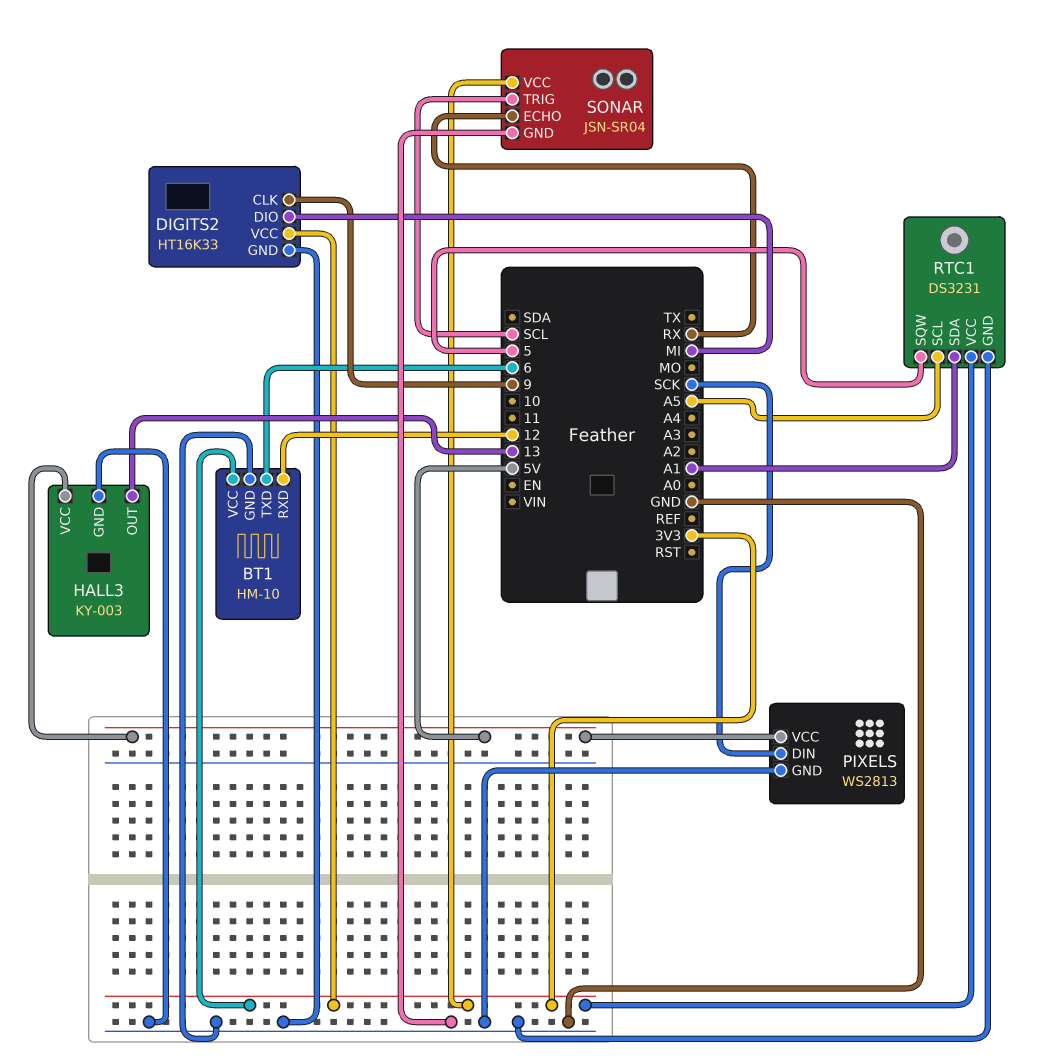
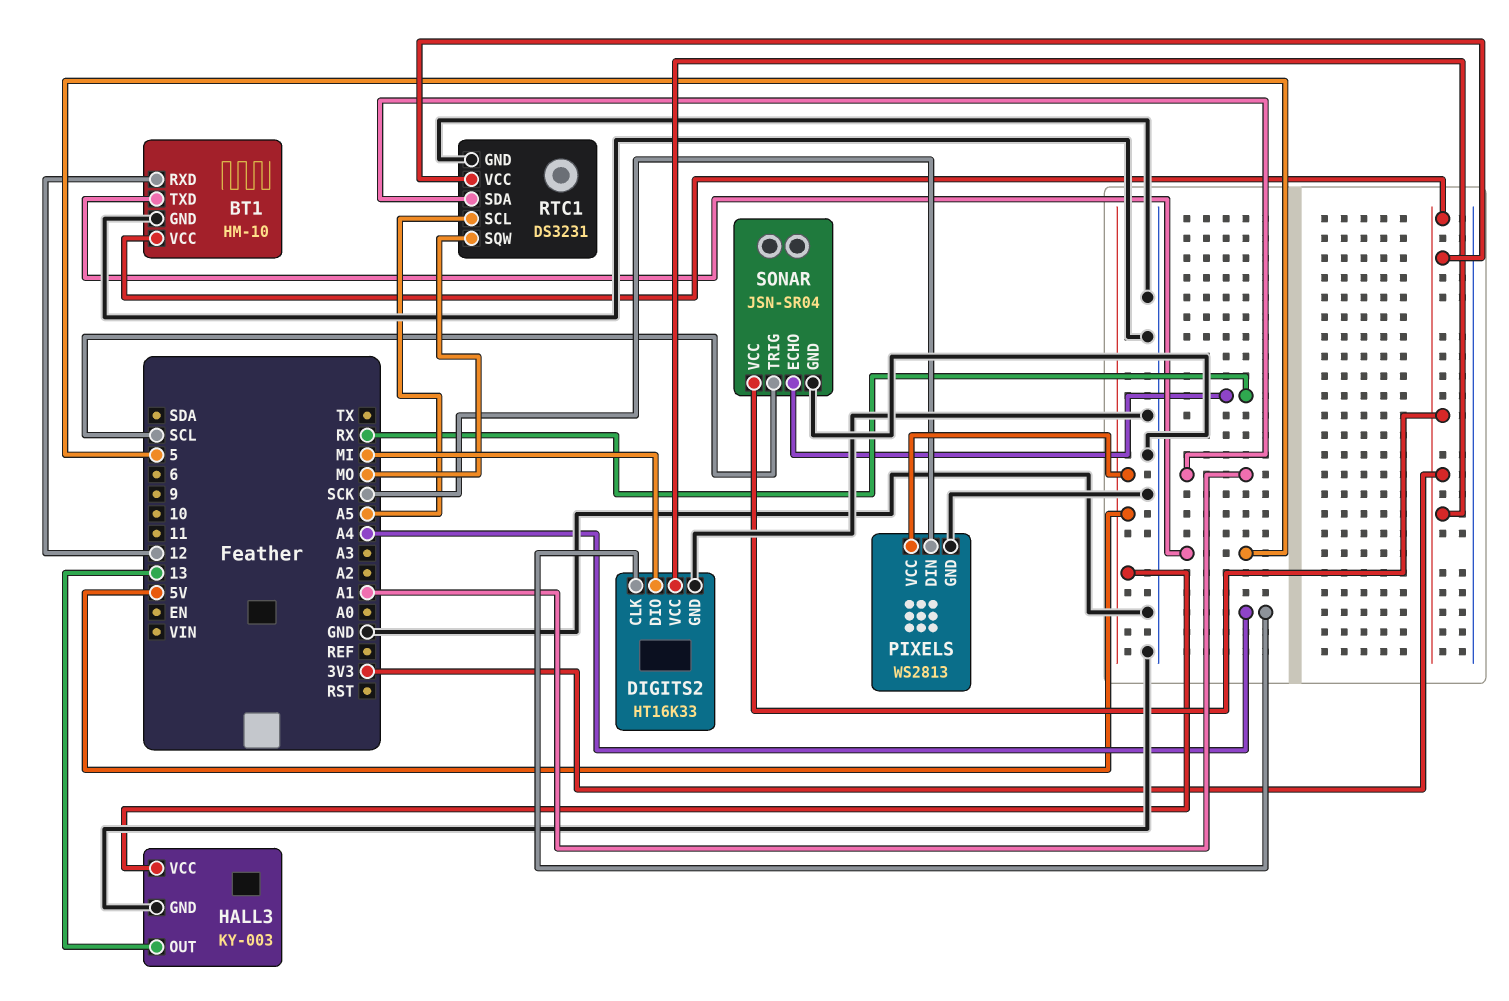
BT1 pin TXD: 6 -> 5
DIGITS2 pin CLK: 9 -> A4
RTC1 pin SQW: 5 -> MO

